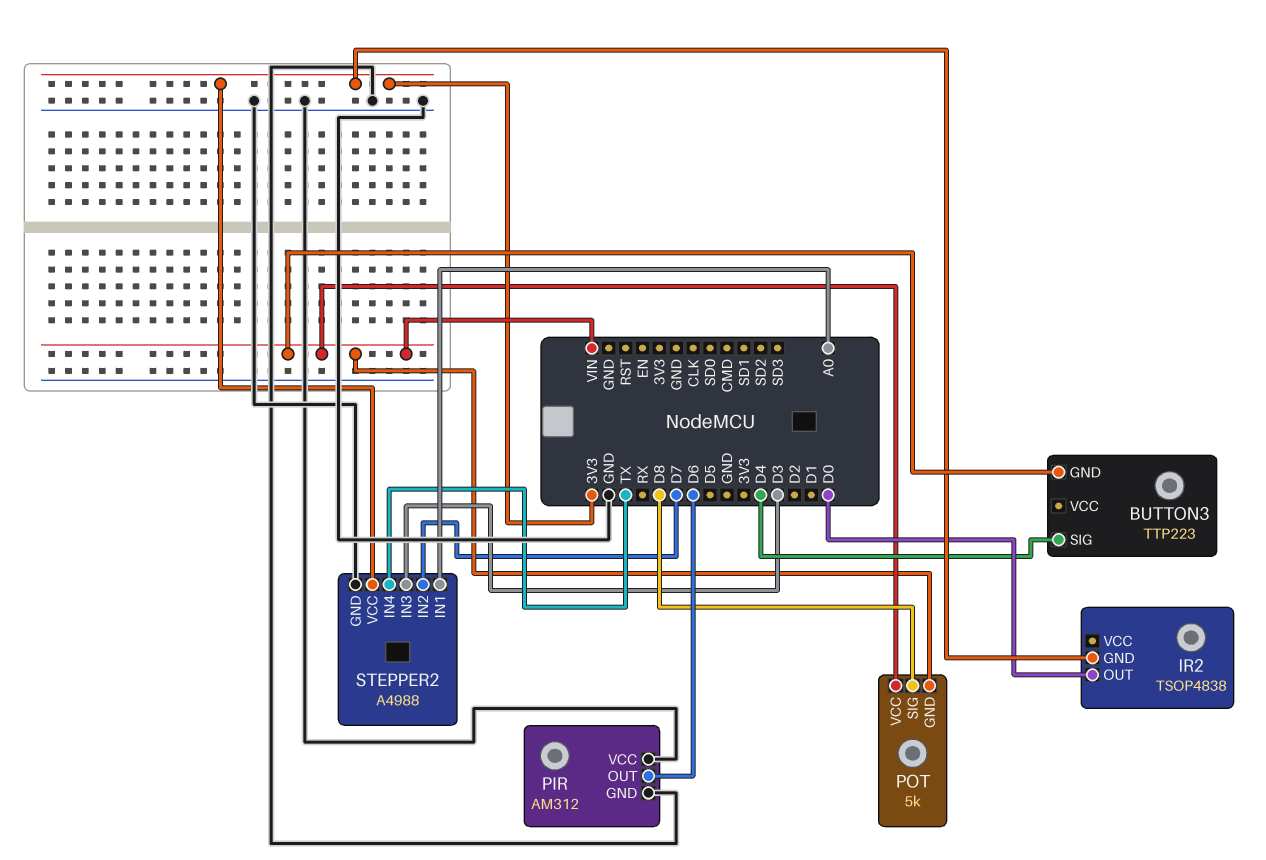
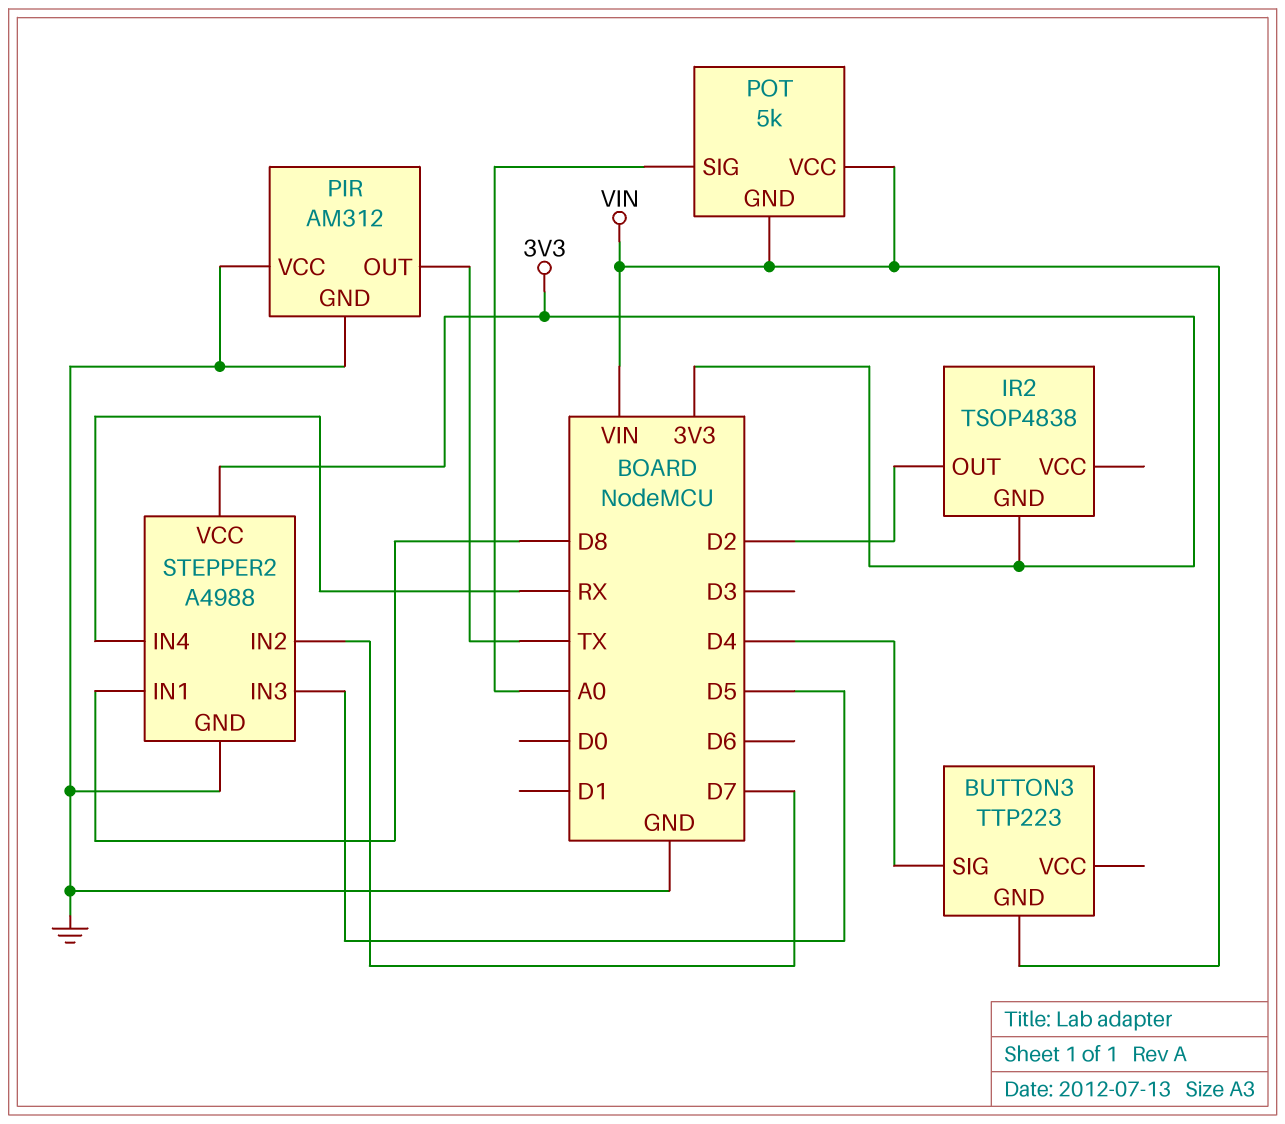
IR2 pin OUT: D0 -> D2
PIR pin OUT: D6 -> TX
POT pin SIG: D8 -> A0
STEPPER2 pin IN1: A0 -> D8
STEPPER2 pin IN3: D3 -> D5
STEPPER2 pin IN4: TX -> RX

